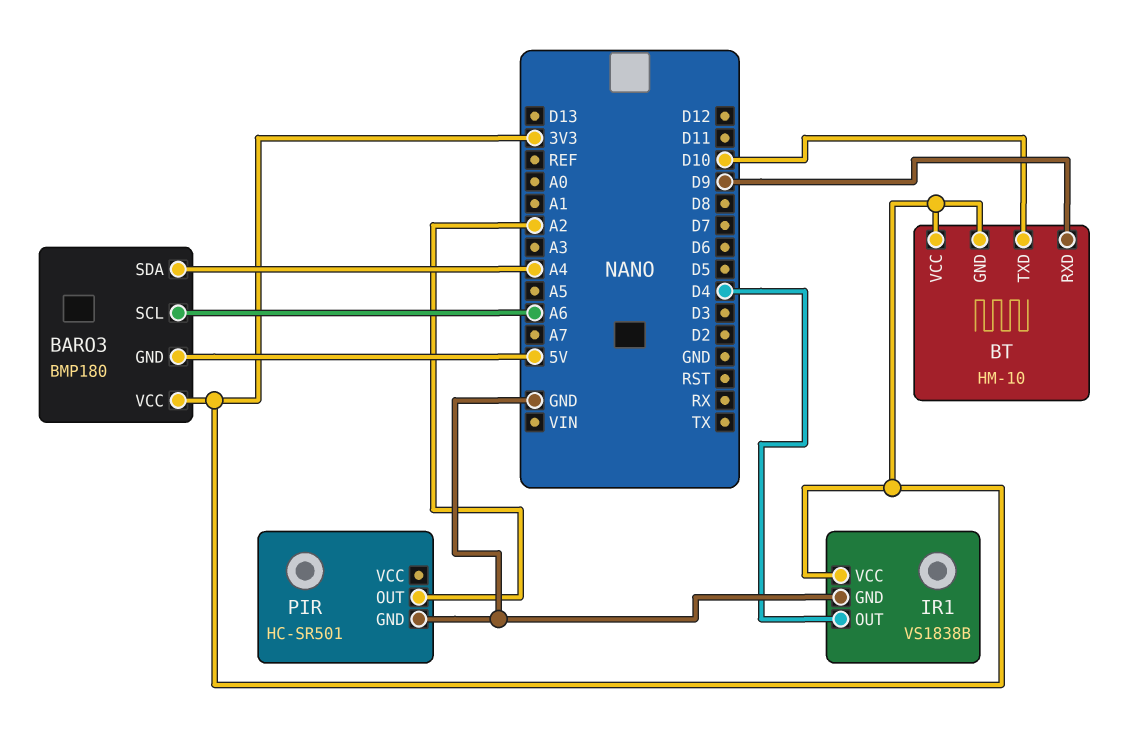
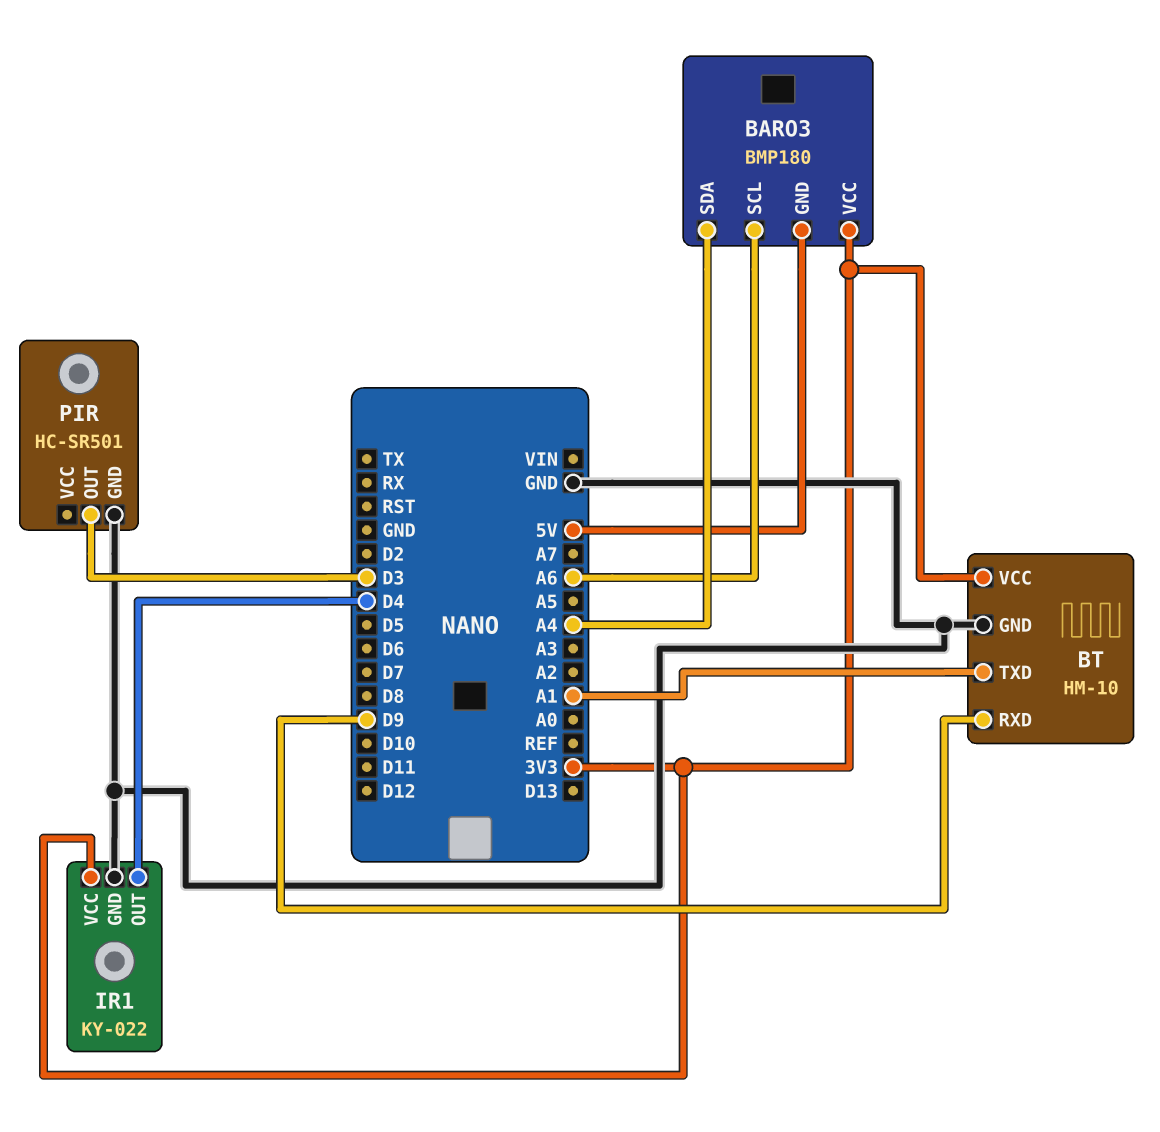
BT pin GND: 3V3 -> GND
BT pin TXD: D10 -> A1
IR1: VS1838B -> KY-022
PIR pin OUT: A2 -> D3

